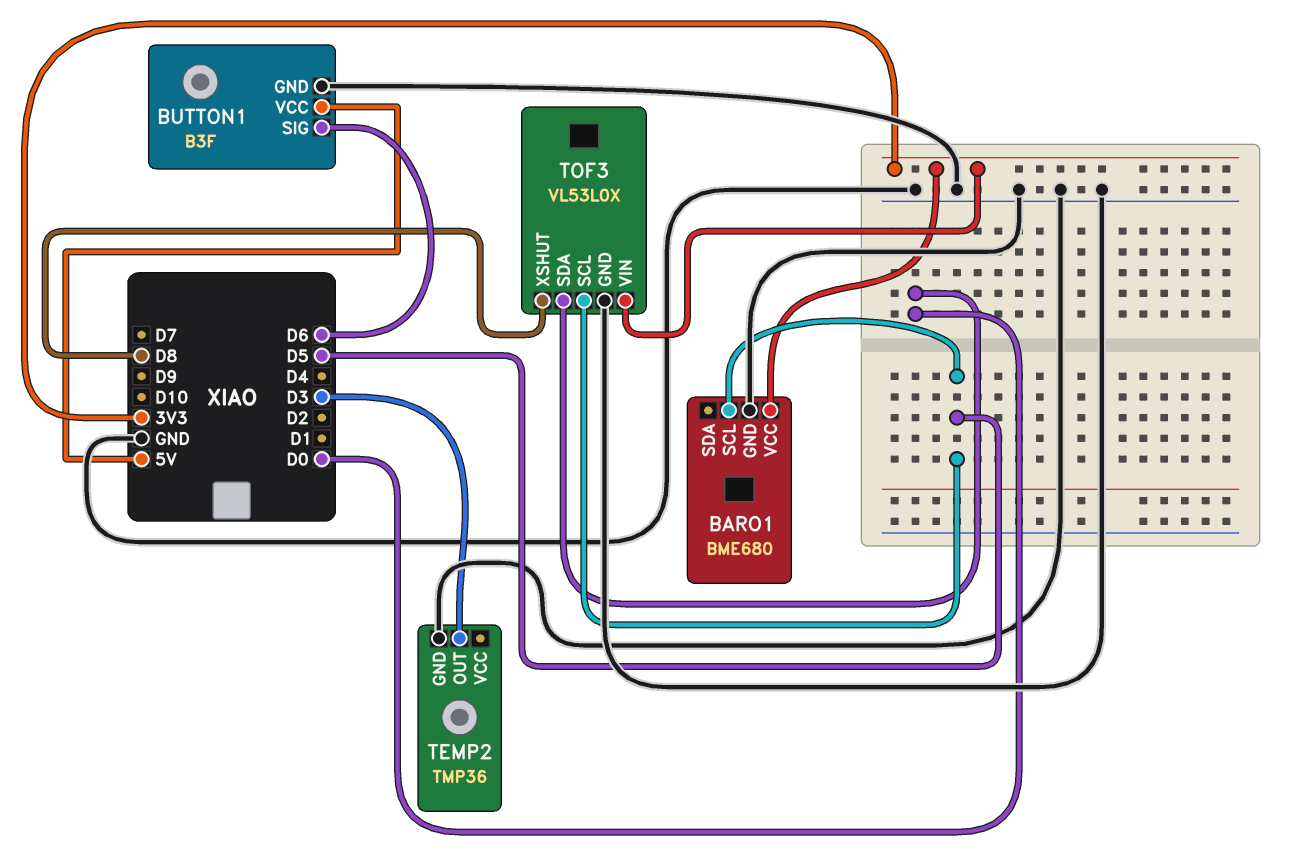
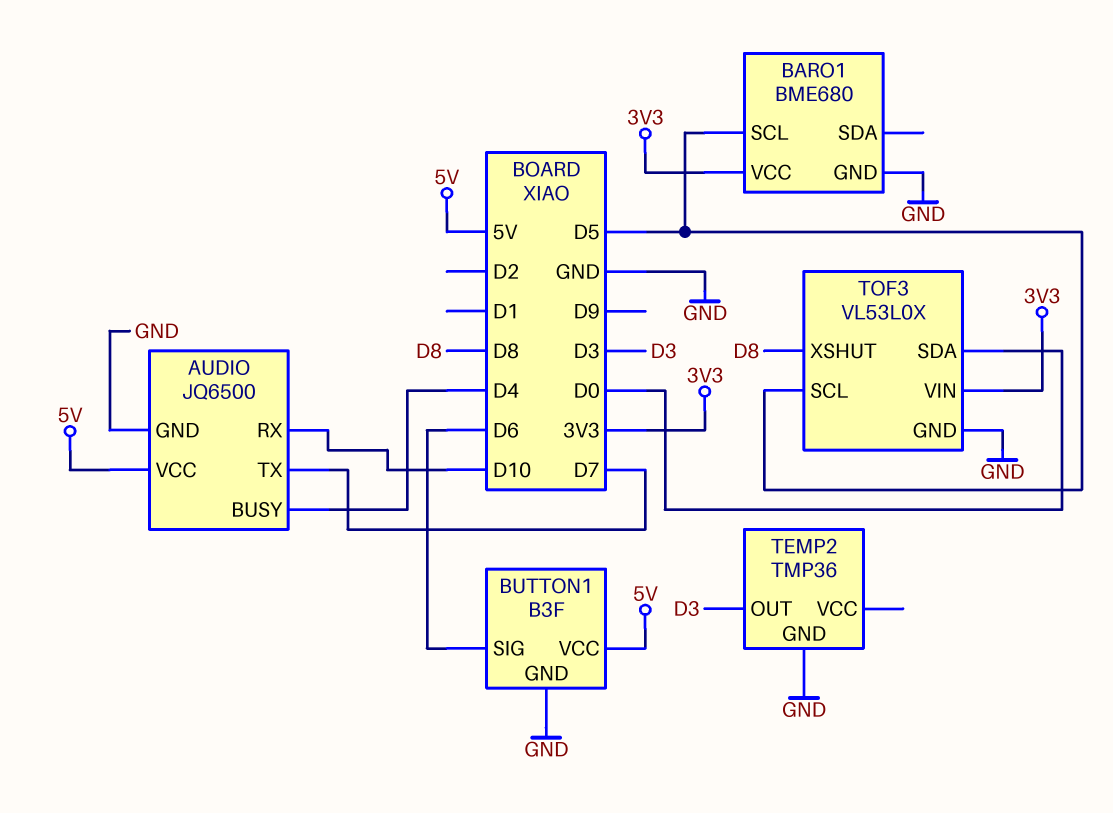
AUDIO: none -> JQ6500
AUDIO pin BUSY: none -> D4
AUDIO pin GND: none -> GND
AUDIO pin RX: none -> D10
AUDIO pin TX: none -> D7
AUDIO pin VCC: none -> 5V

